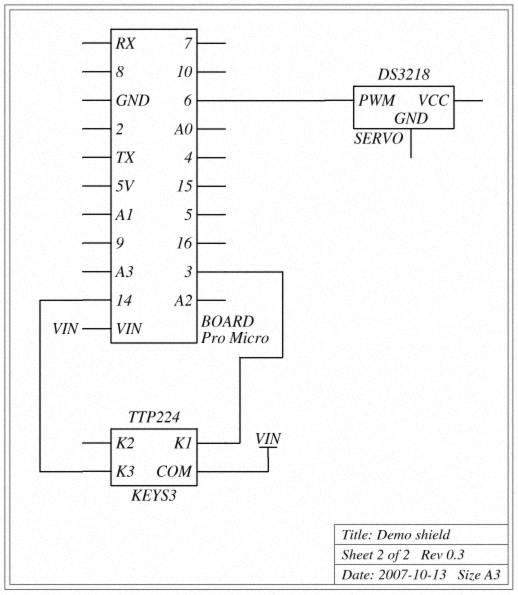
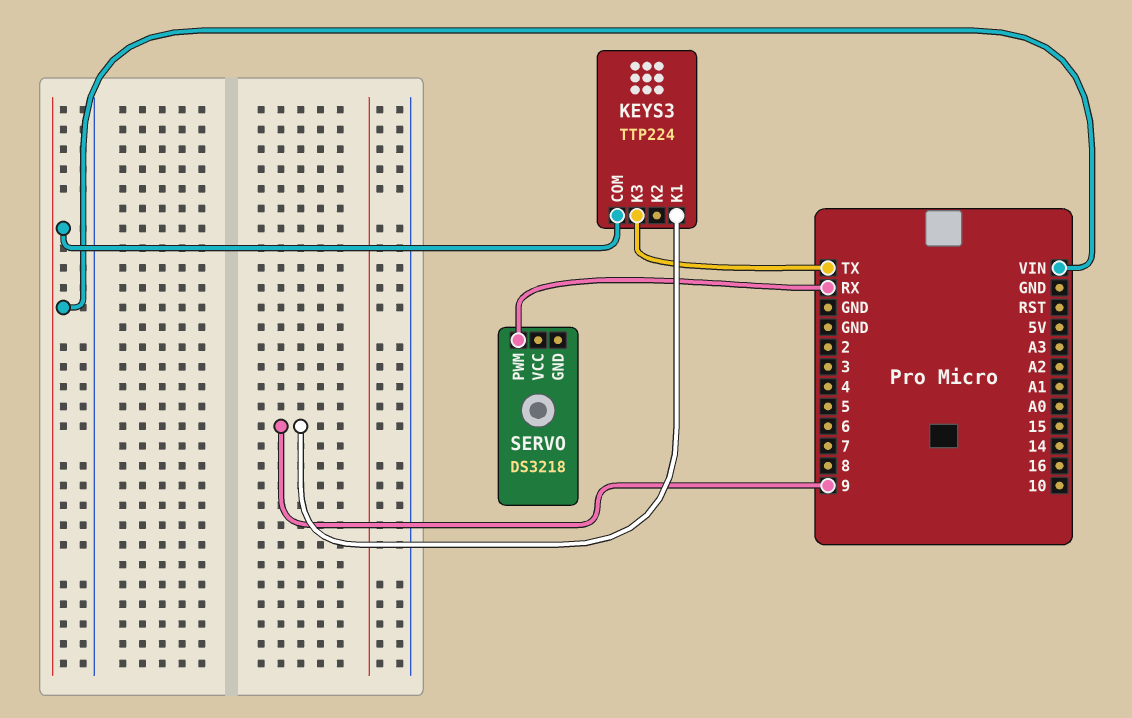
KEYS3 pin K1: 3 -> 9
KEYS3 pin K3: 14 -> TX
SERVO pin PWM: 6 -> RX

